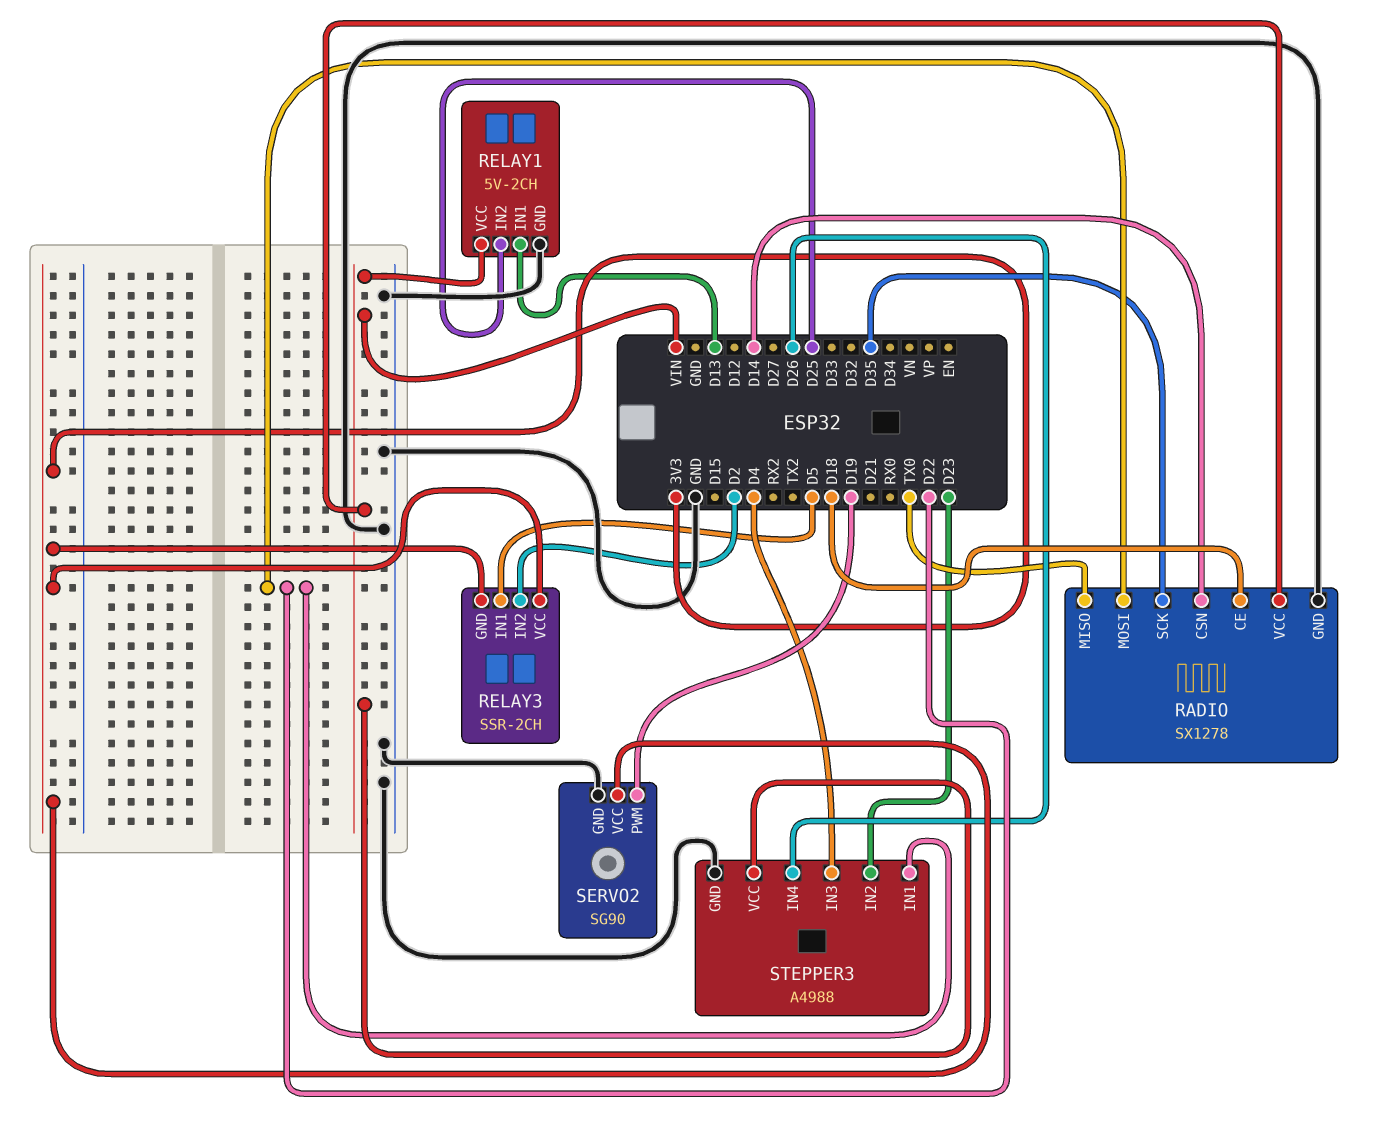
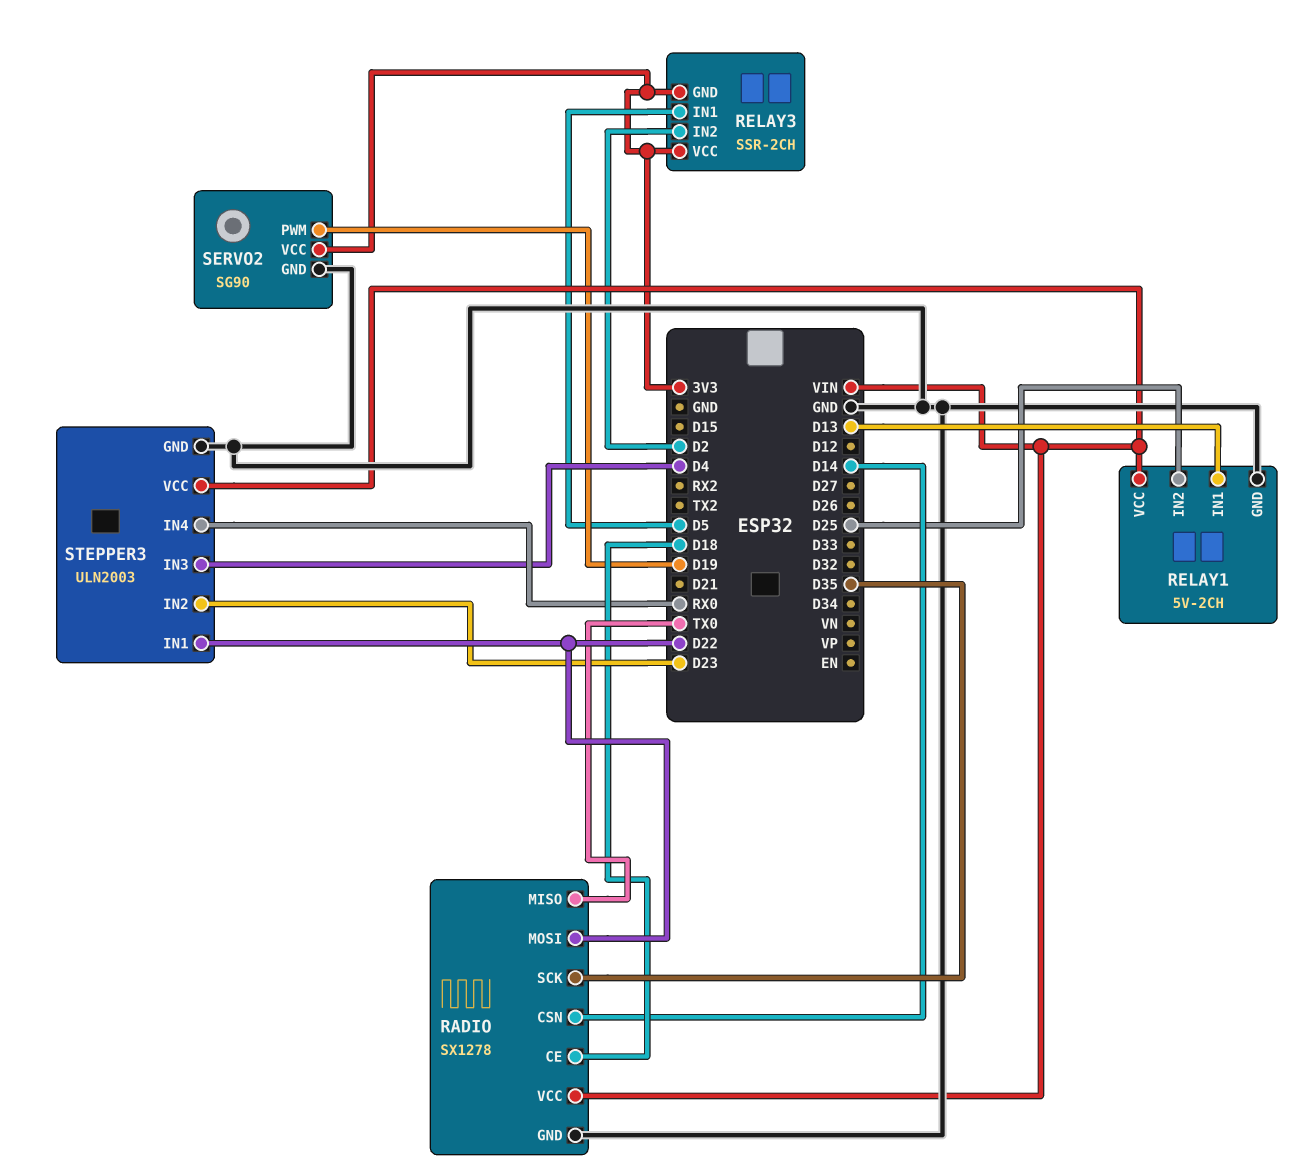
STEPPER3: A4988 -> ULN2003
STEPPER3 pin IN4: D26 -> RX0

